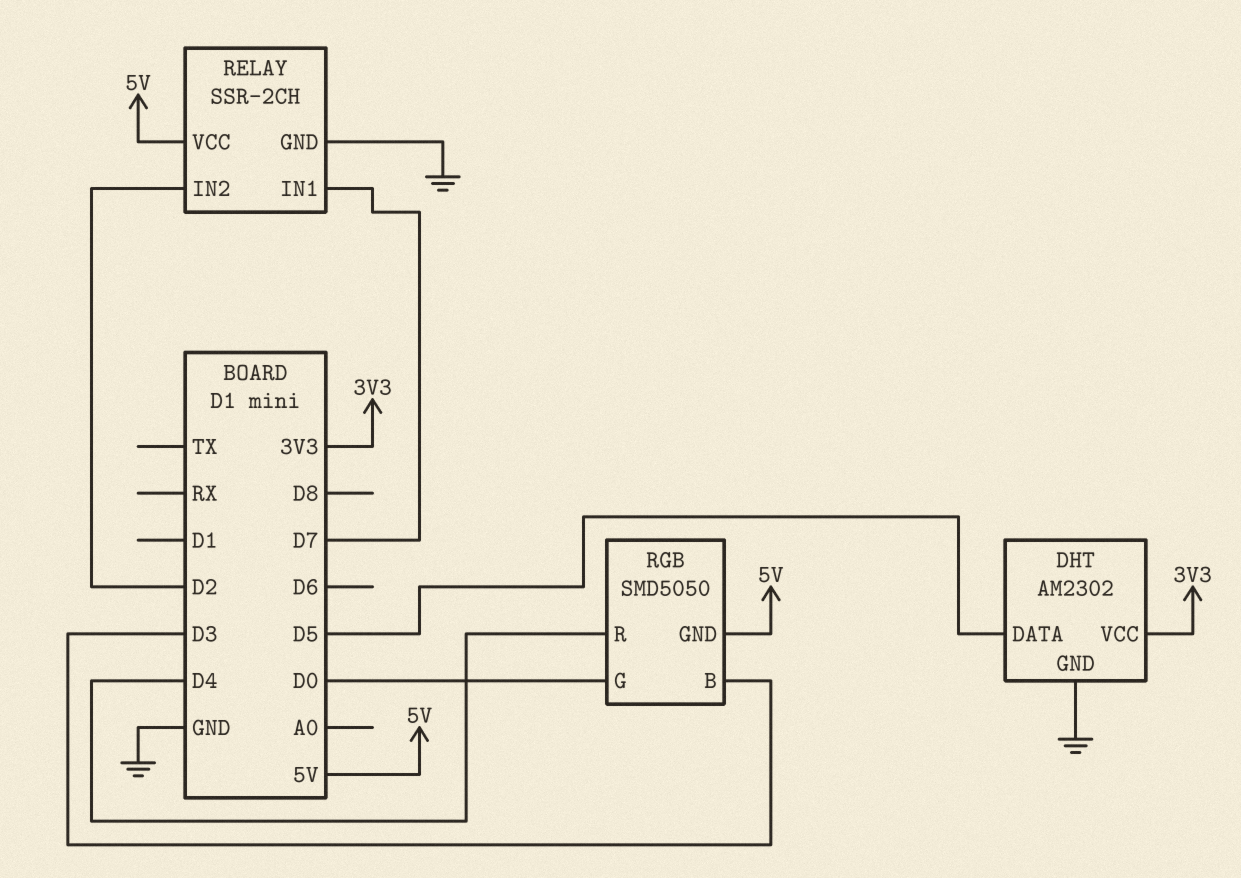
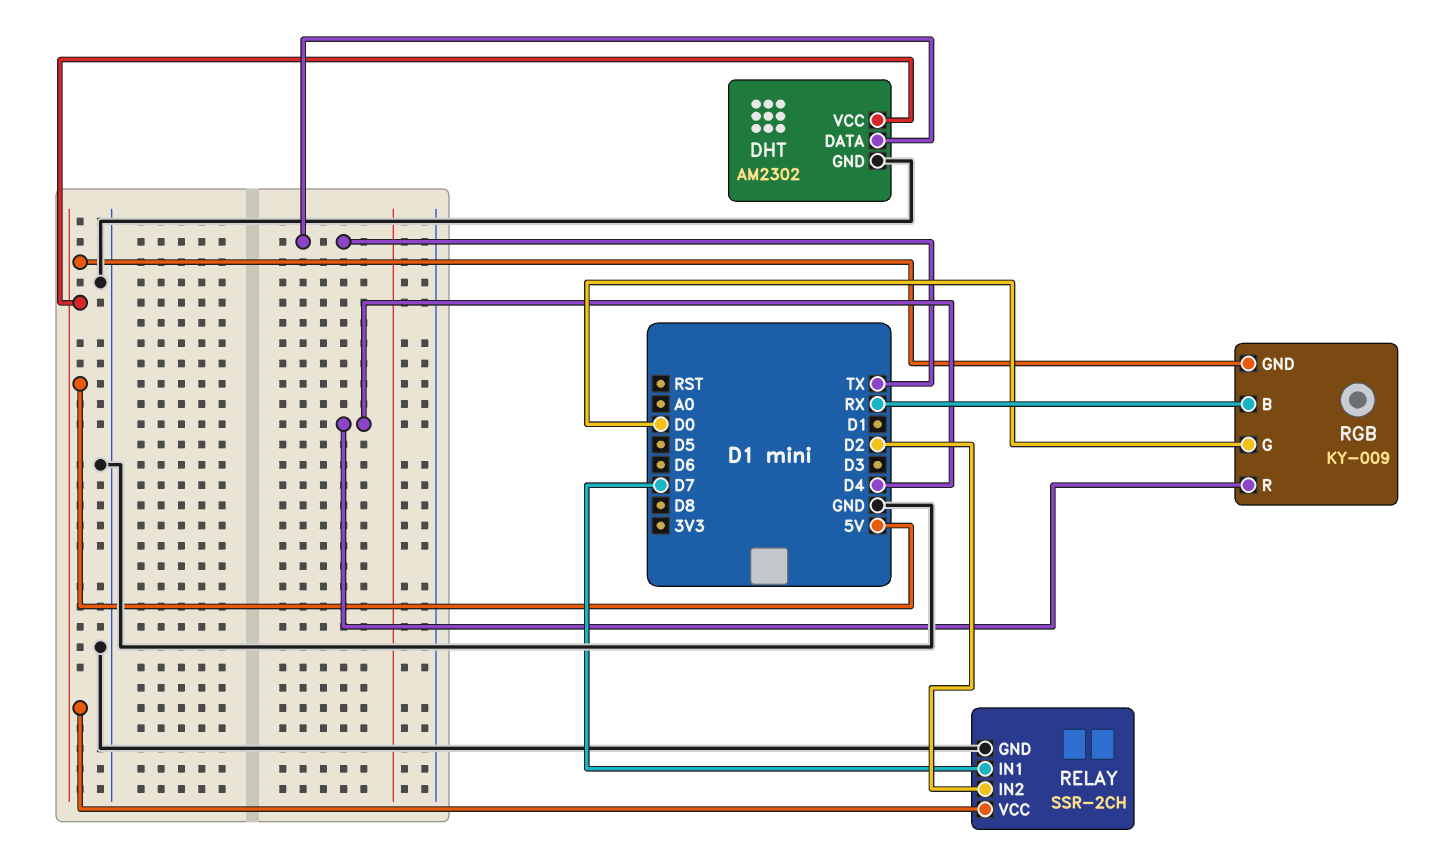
DHT pin DATA: D5 -> TX
DHT pin VCC: 3V3 -> 5V
RGB: SMD5050 -> KY-009
RGB pin B: D3 -> RX

